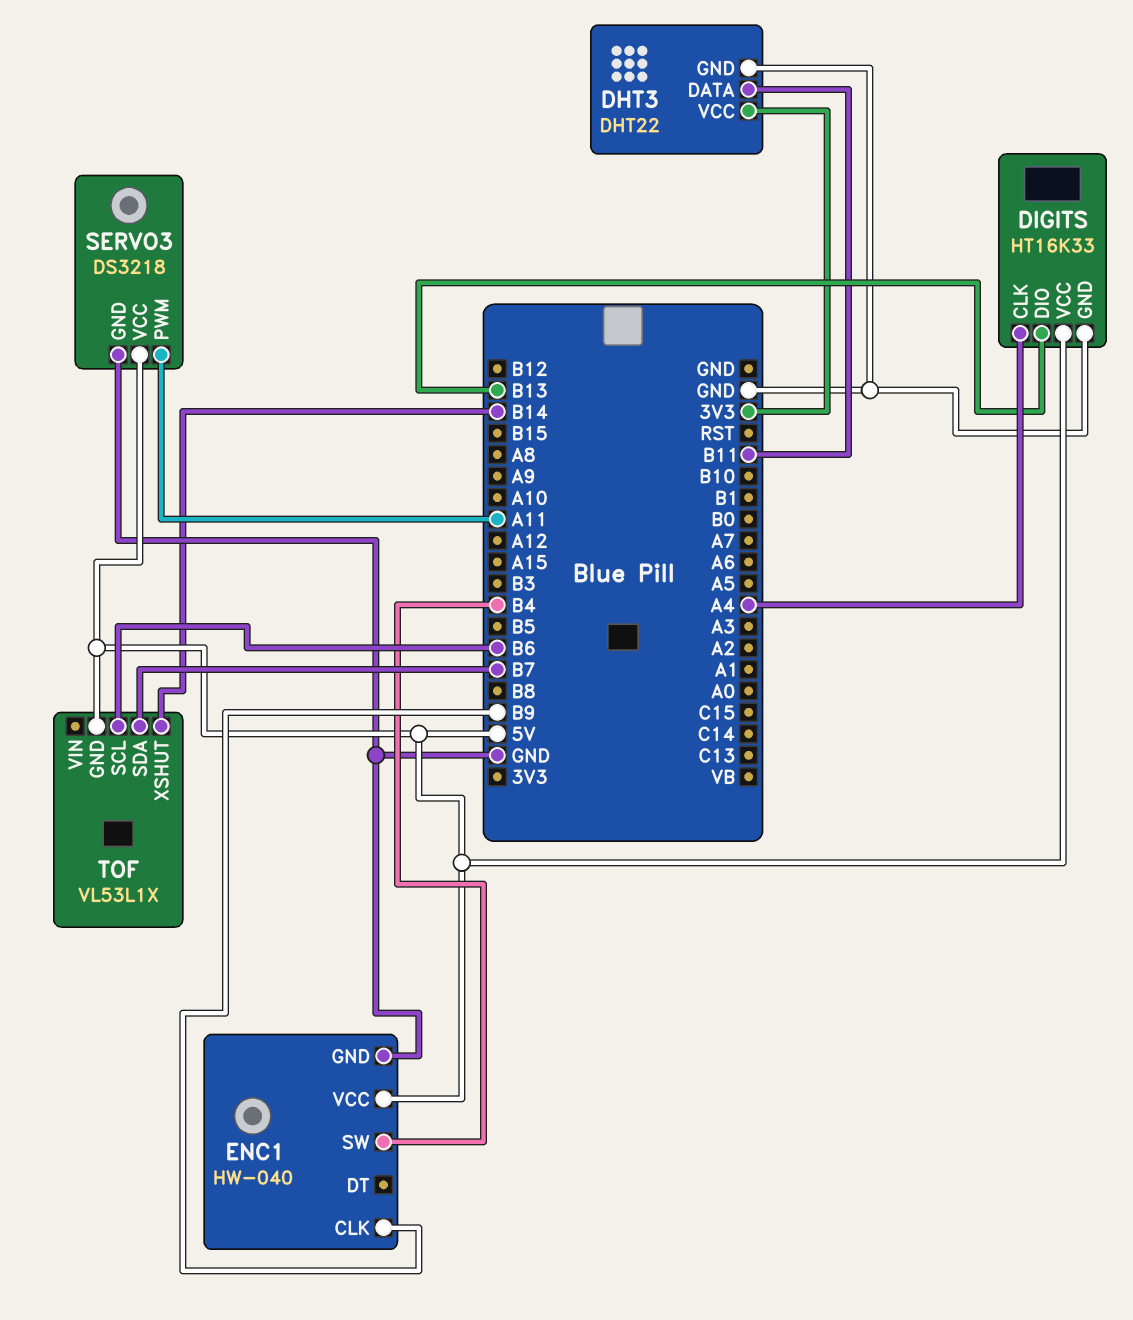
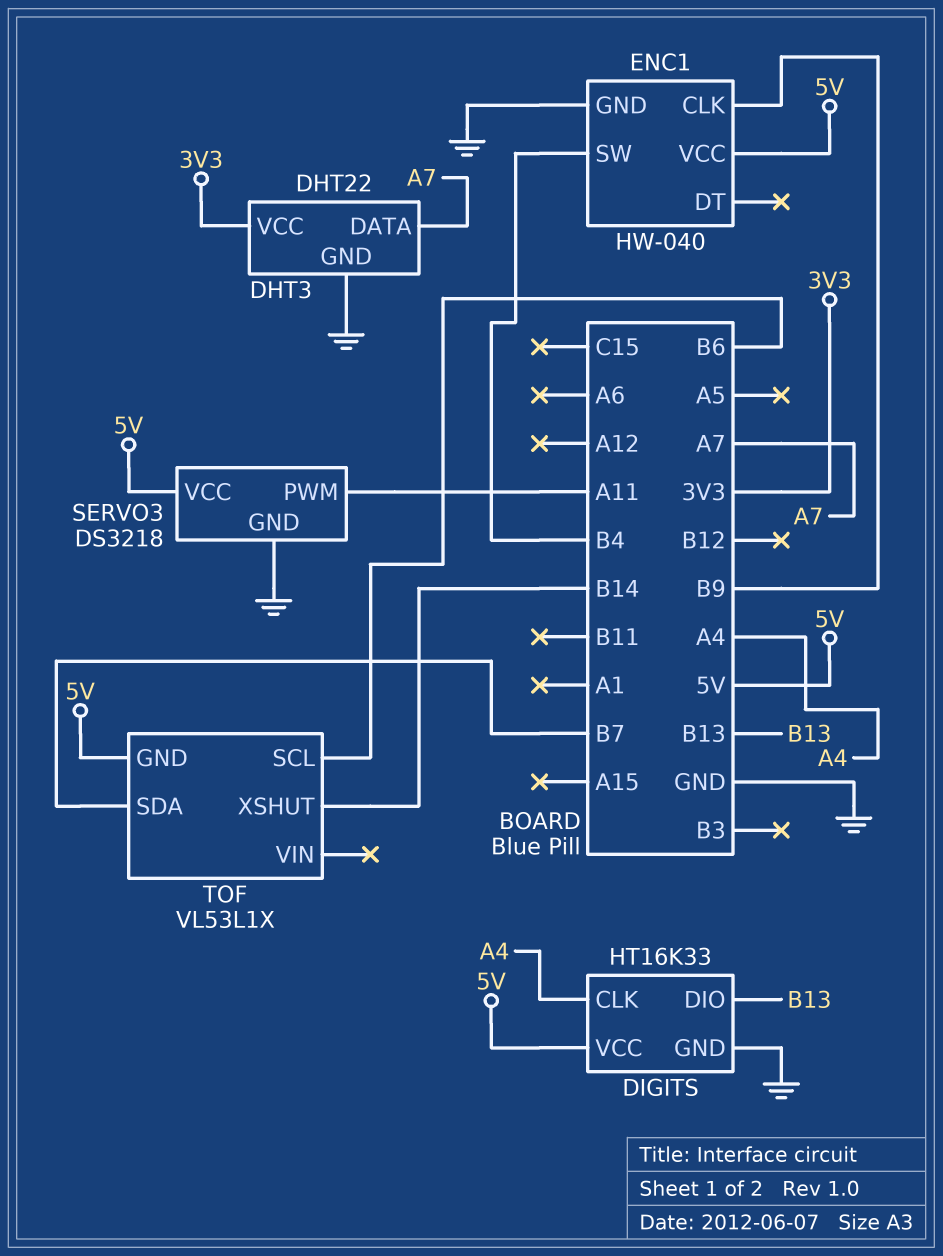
DHT3 pin DATA: B11 -> A7

